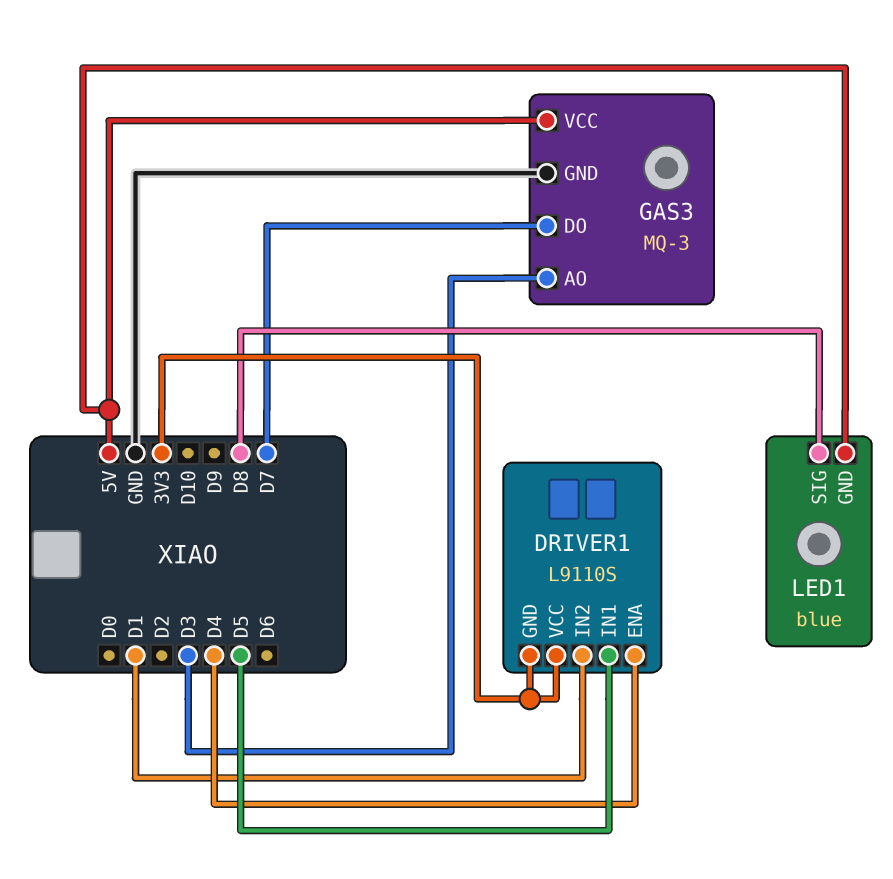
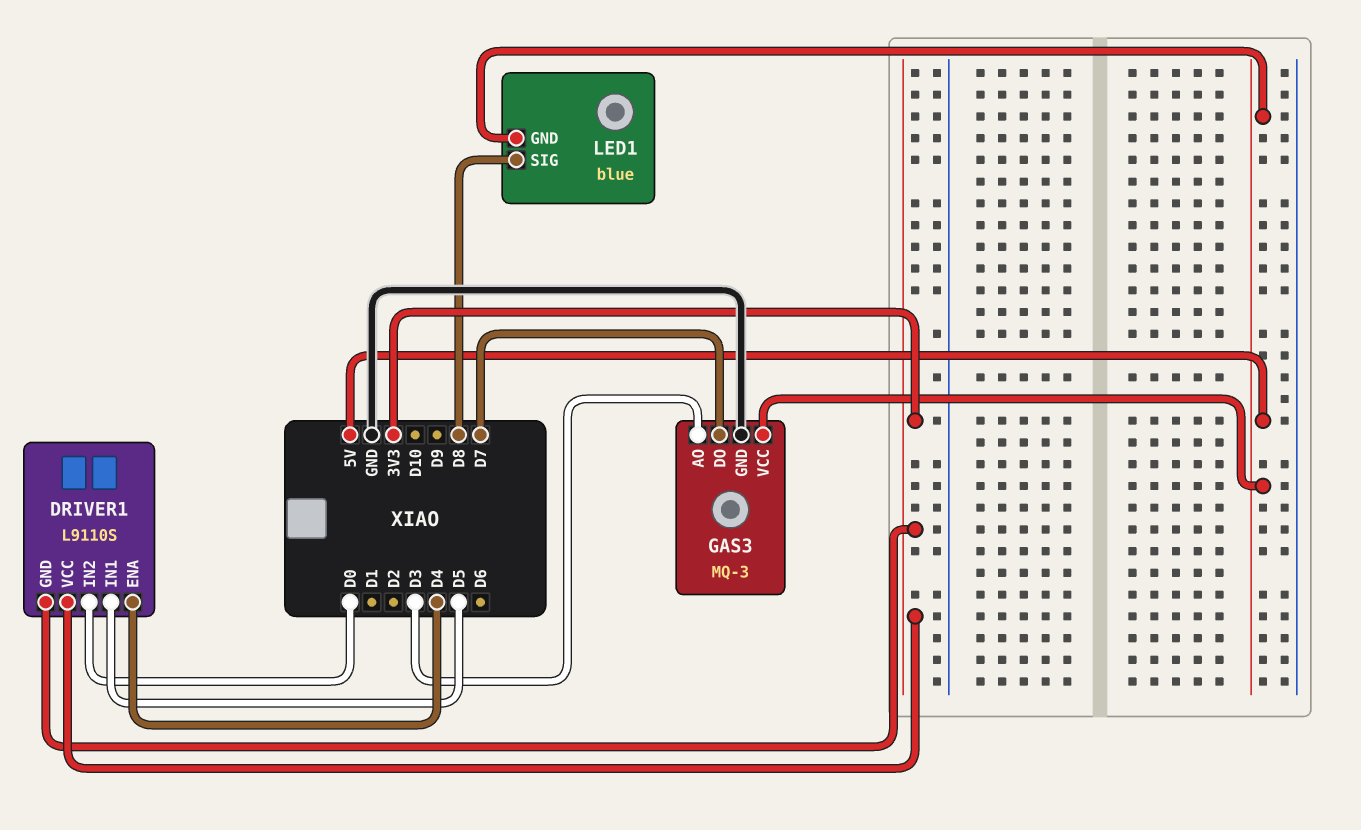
DRIVER1 pin IN2: D1 -> D0

